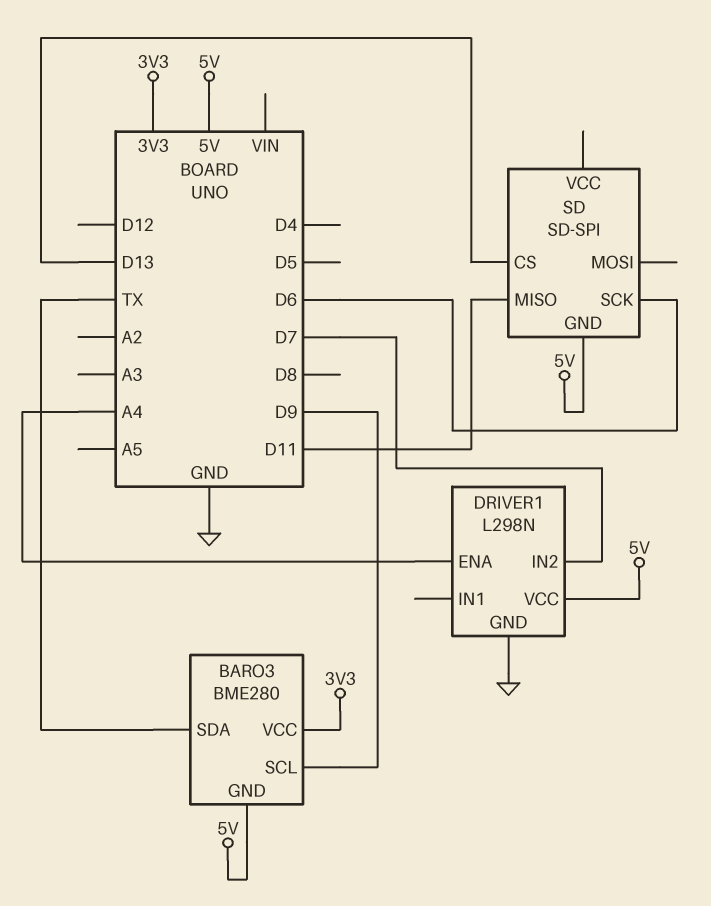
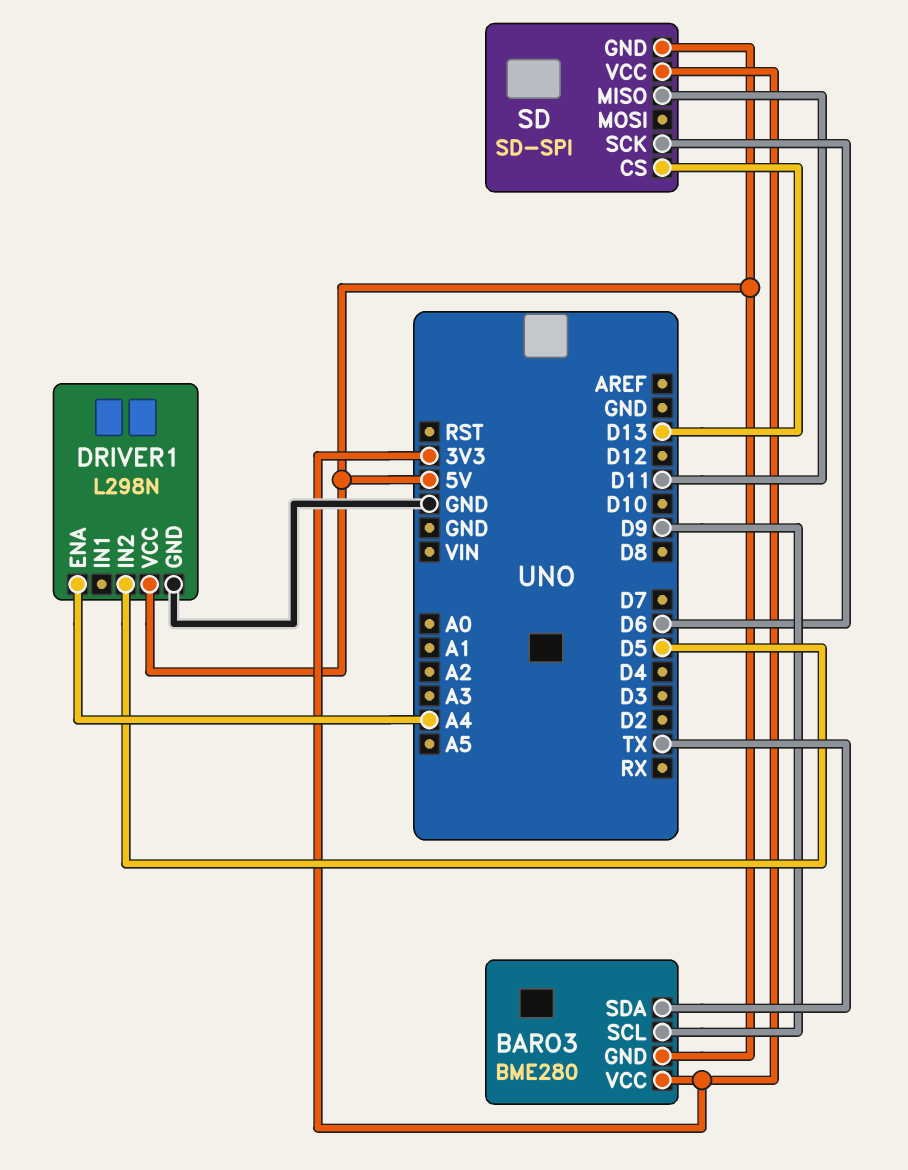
DRIVER1 pin IN2: D7 -> D5
SD pin VCC: none -> 3V3

